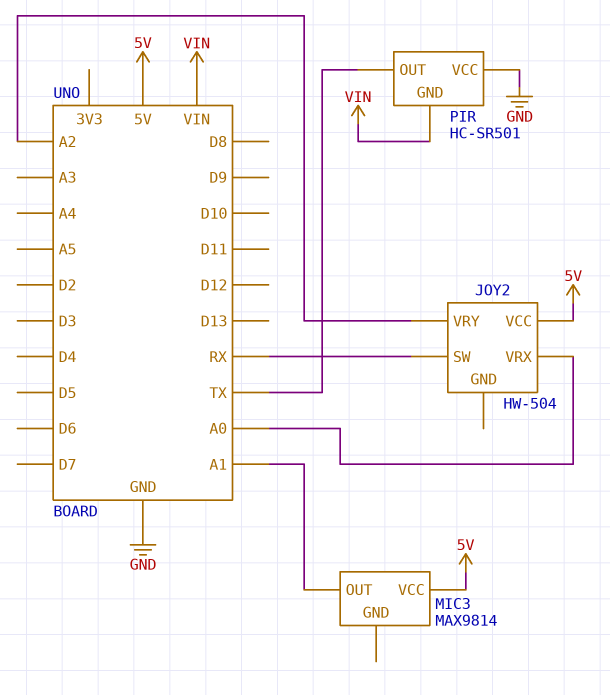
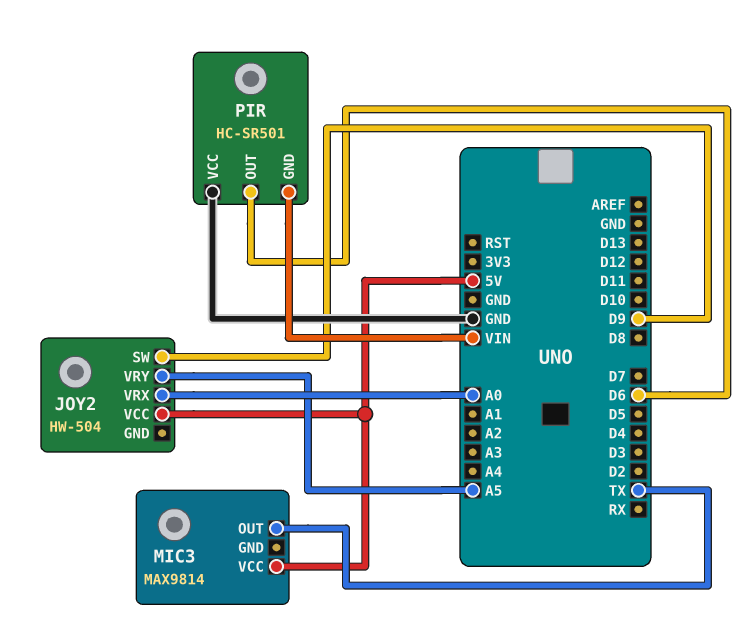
JOY2 pin SW: RX -> D9
JOY2 pin VRY: A2 -> A5
MIC3 pin OUT: A1 -> TX
PIR pin OUT: TX -> D6

